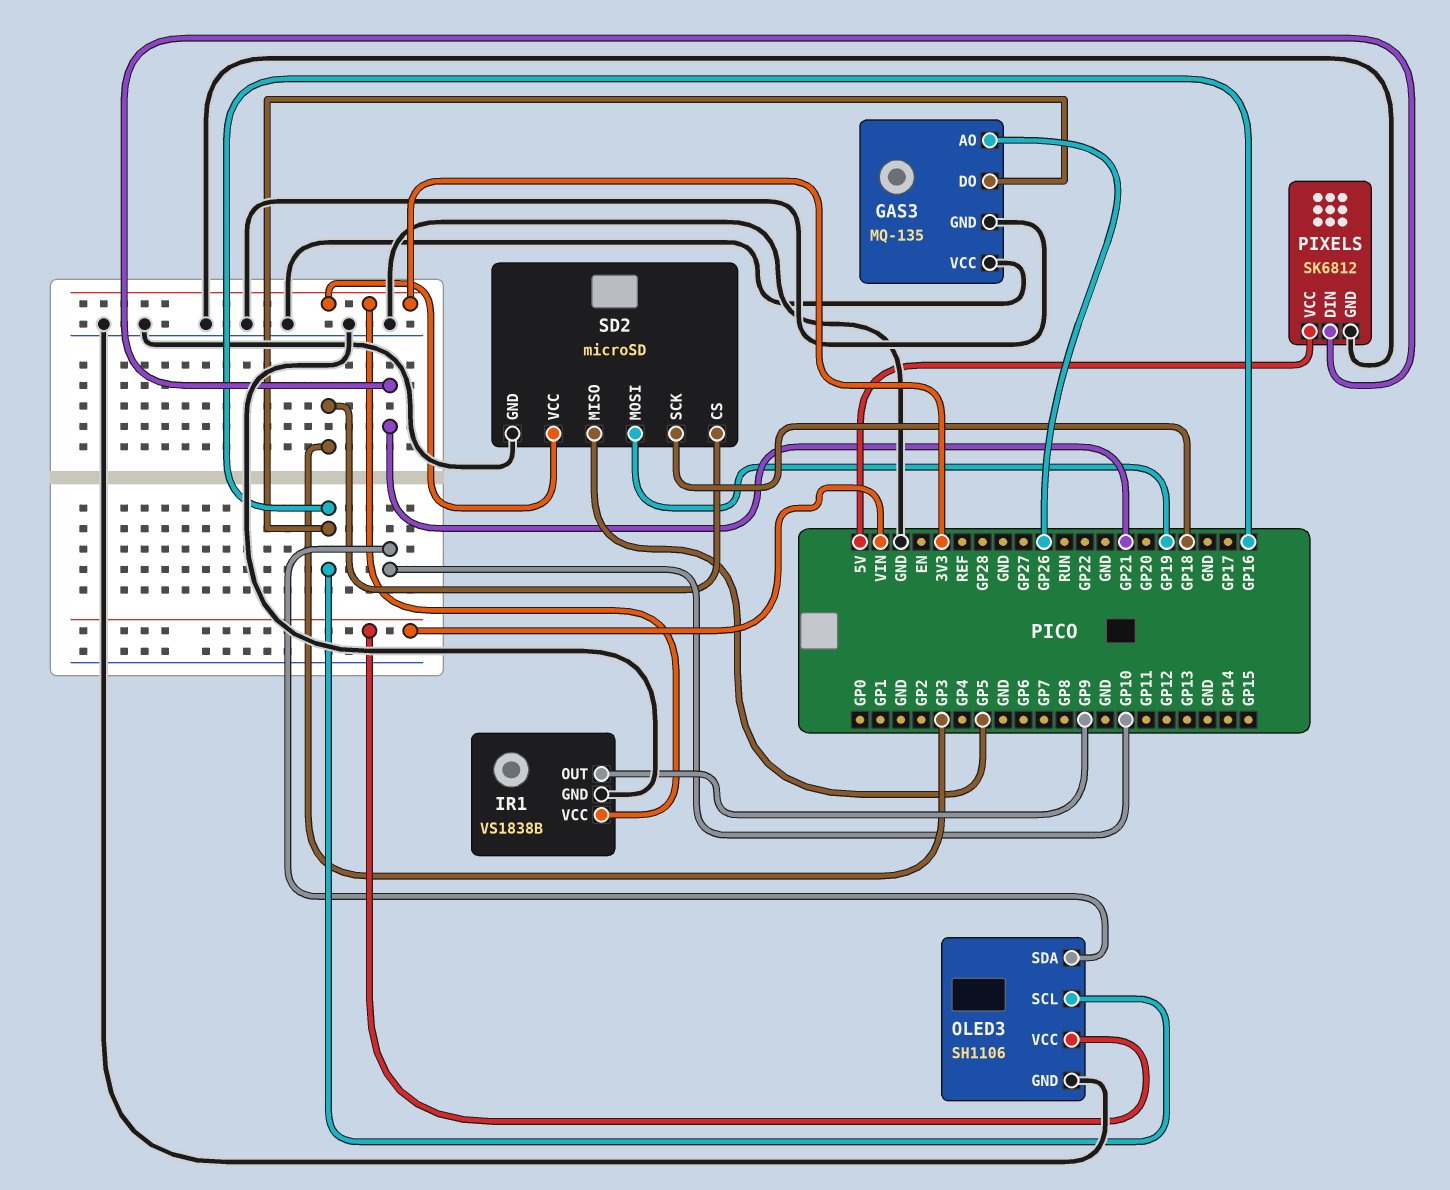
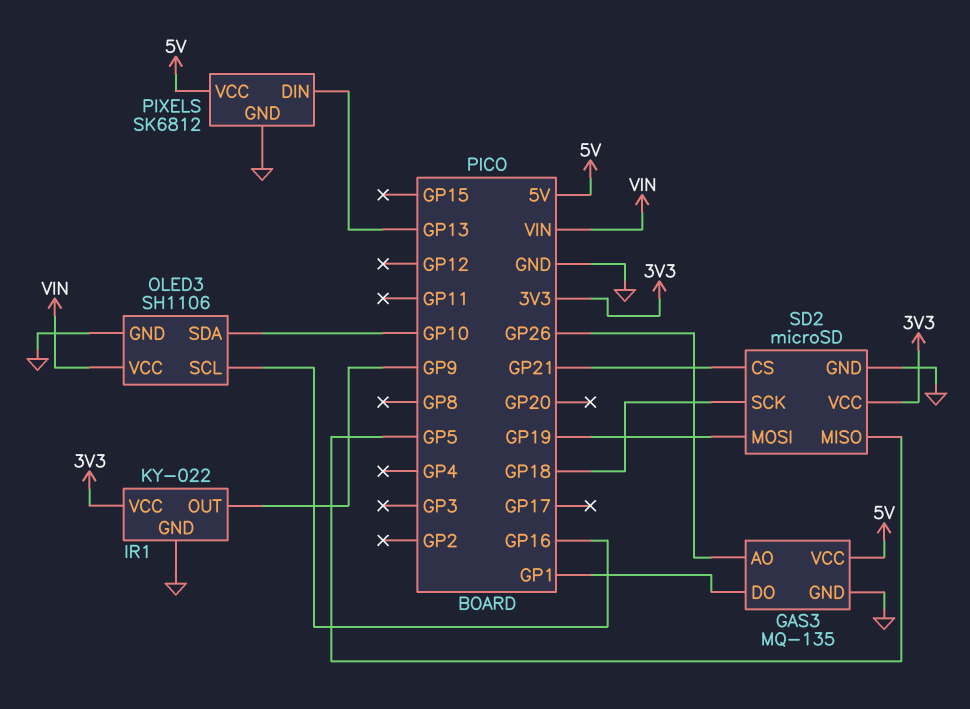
GAS3 pin DO: GP16 -> GP1
GAS3 pin VCC: GND -> 5V
IR1: VS1838B -> KY-022
PIXELS pin DIN: GP21 -> GP13
SD2 pin CS: GP3 -> GP21

